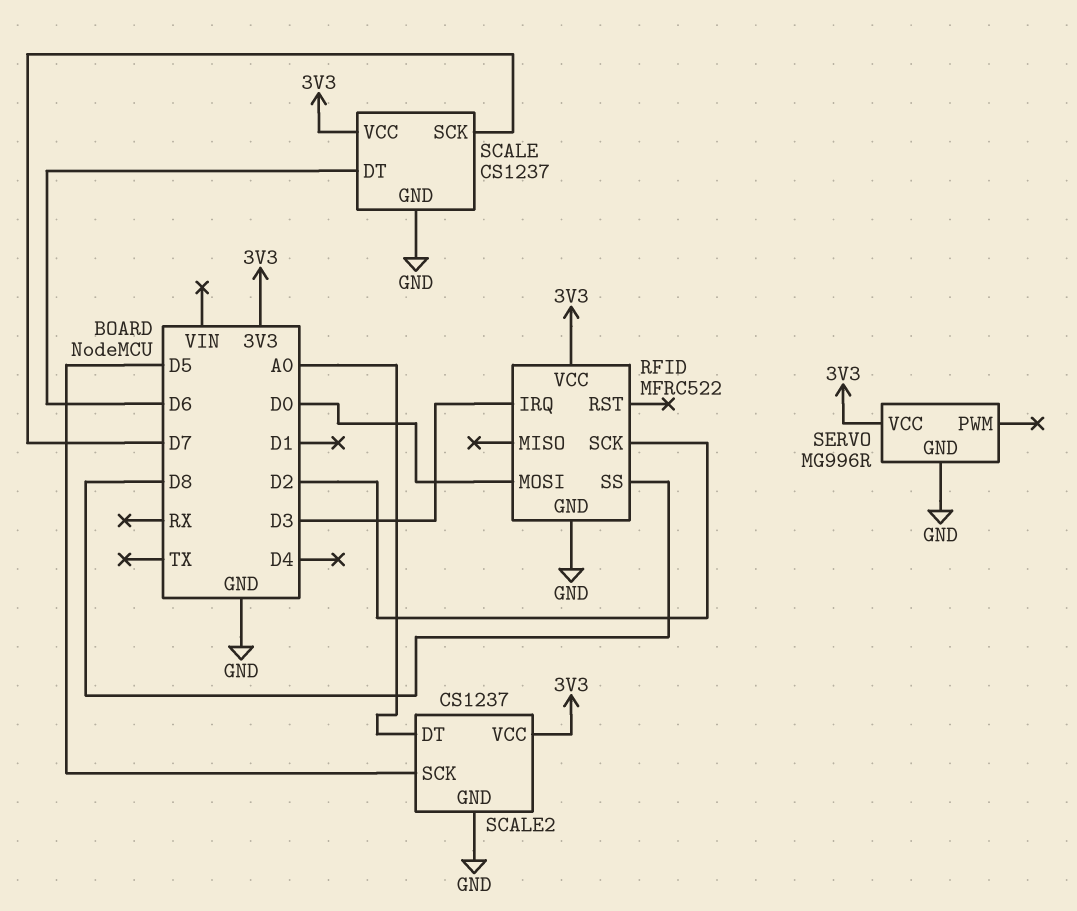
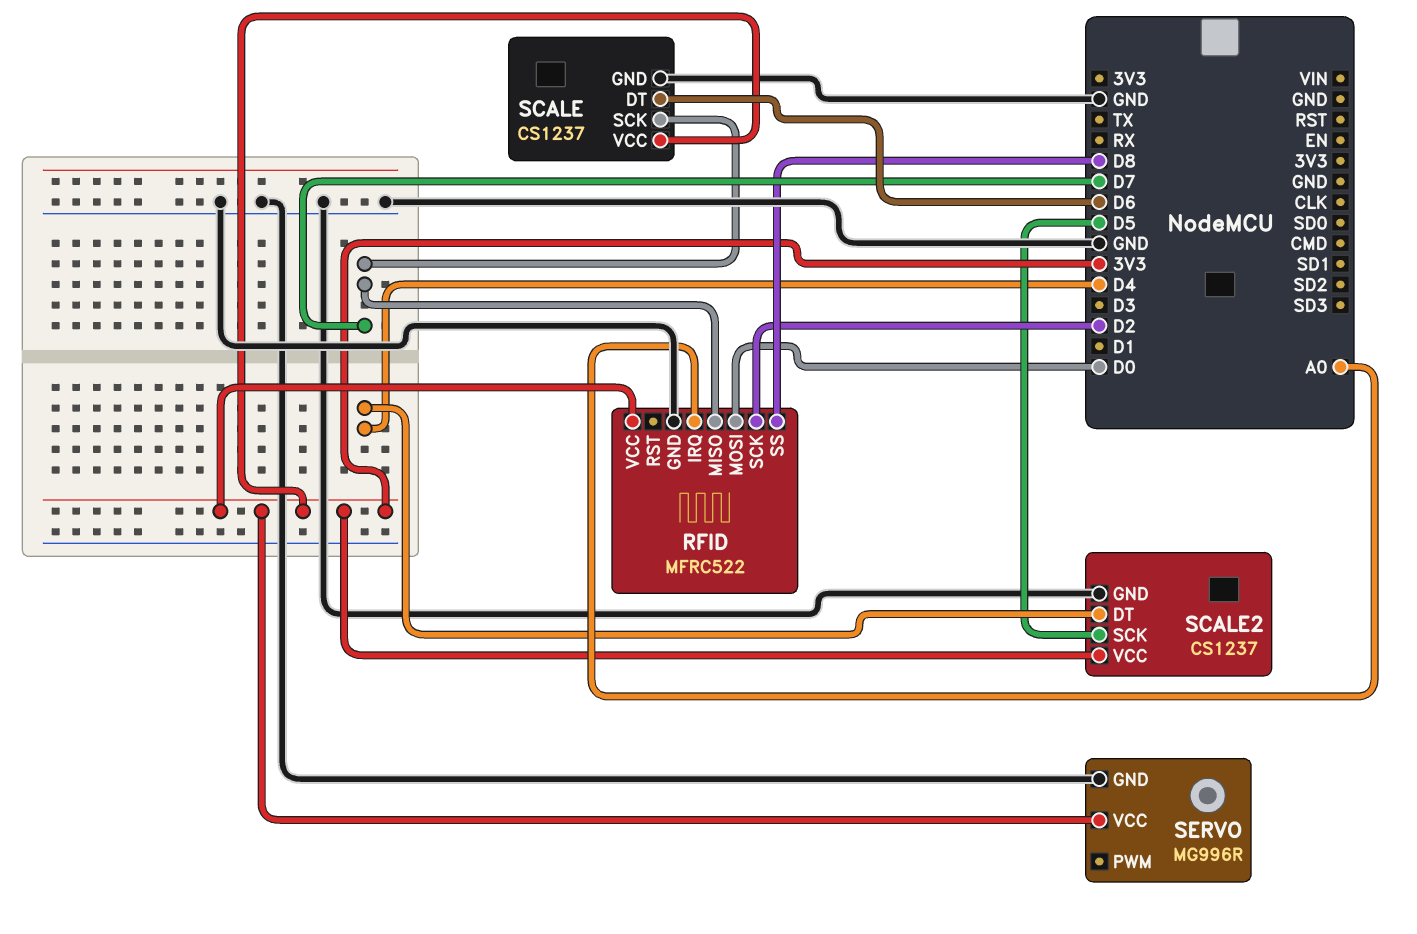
RFID pin IRQ: D3 -> A0
RFID pin MISO: none -> D7
SCALE2 pin DT: A0 -> D4

